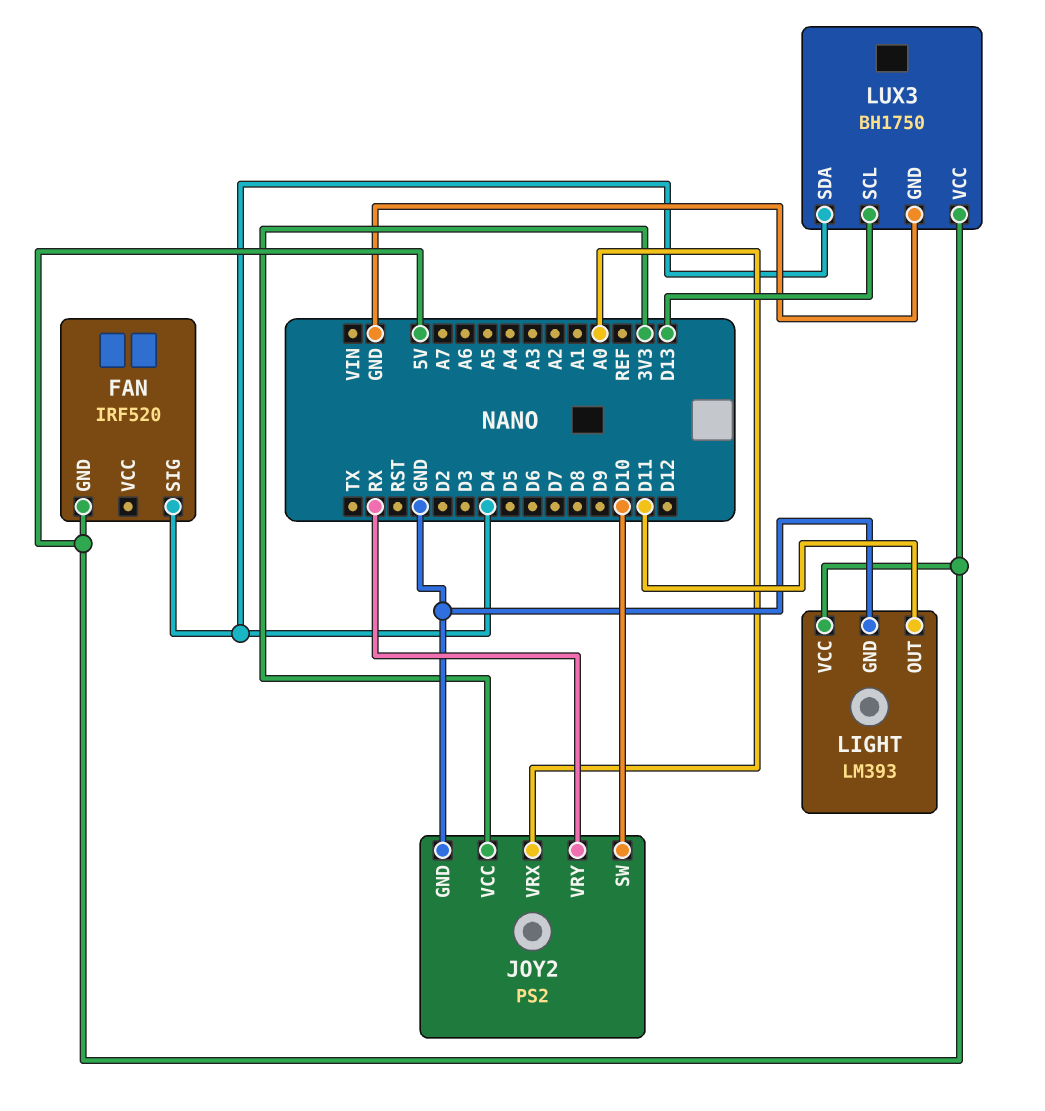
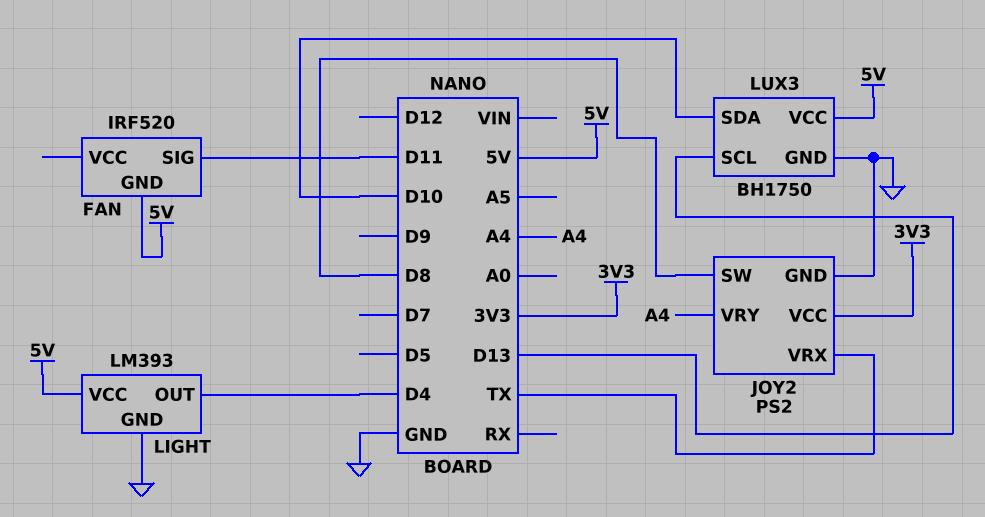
FAN pin SIG: D4 -> D11
JOY2 pin SW: D10 -> D8
JOY2 pin VRX: A0 -> TX
JOY2 pin VRY: RX -> A4
LIGHT pin OUT: D11 -> D4
LUX3 pin SDA: D4 -> D10

